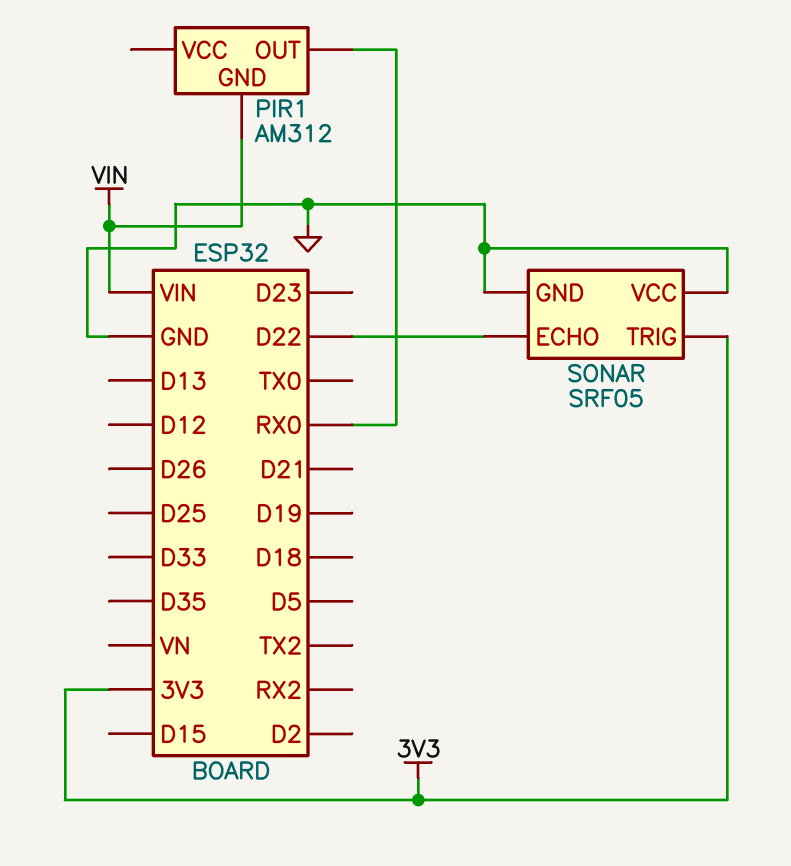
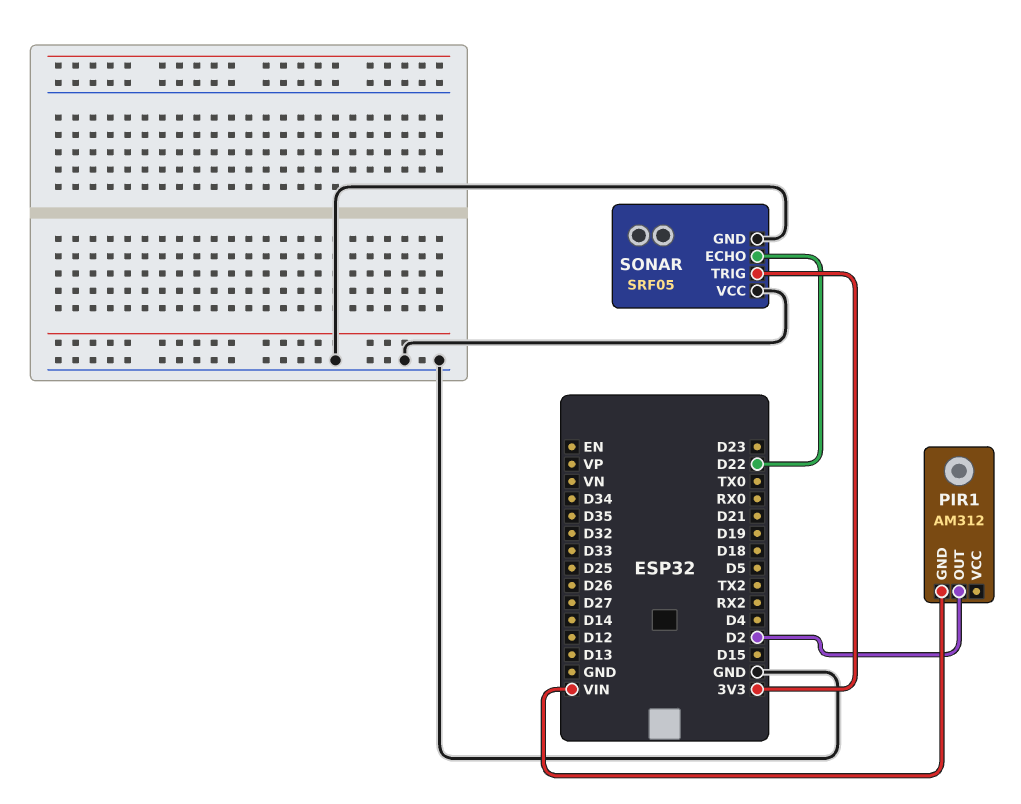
PIR1 pin OUT: RX0 -> D2

